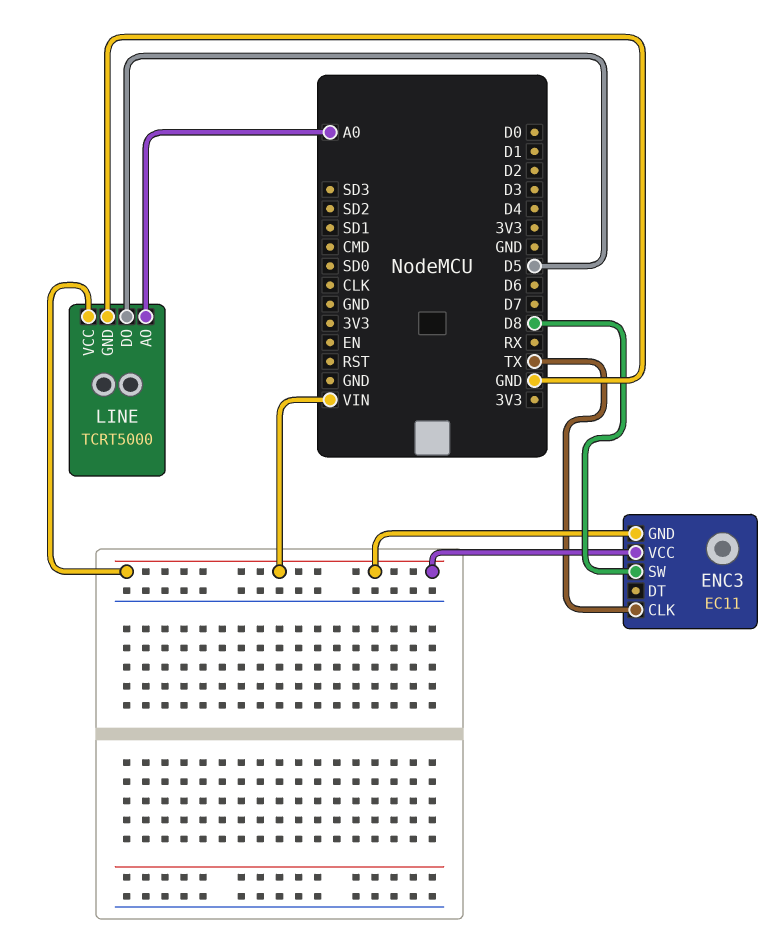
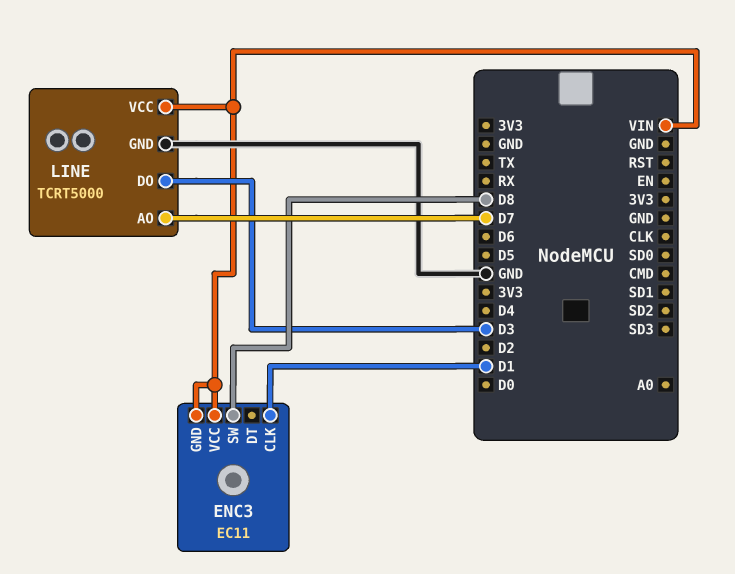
ENC3 pin CLK: TX -> D1
LINE pin AO: A0 -> D7
LINE pin DO: D5 -> D3

